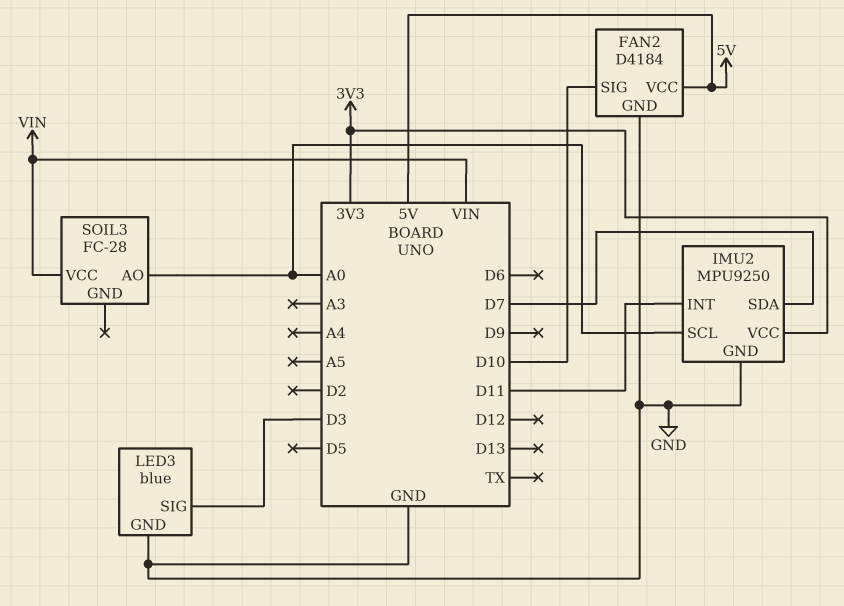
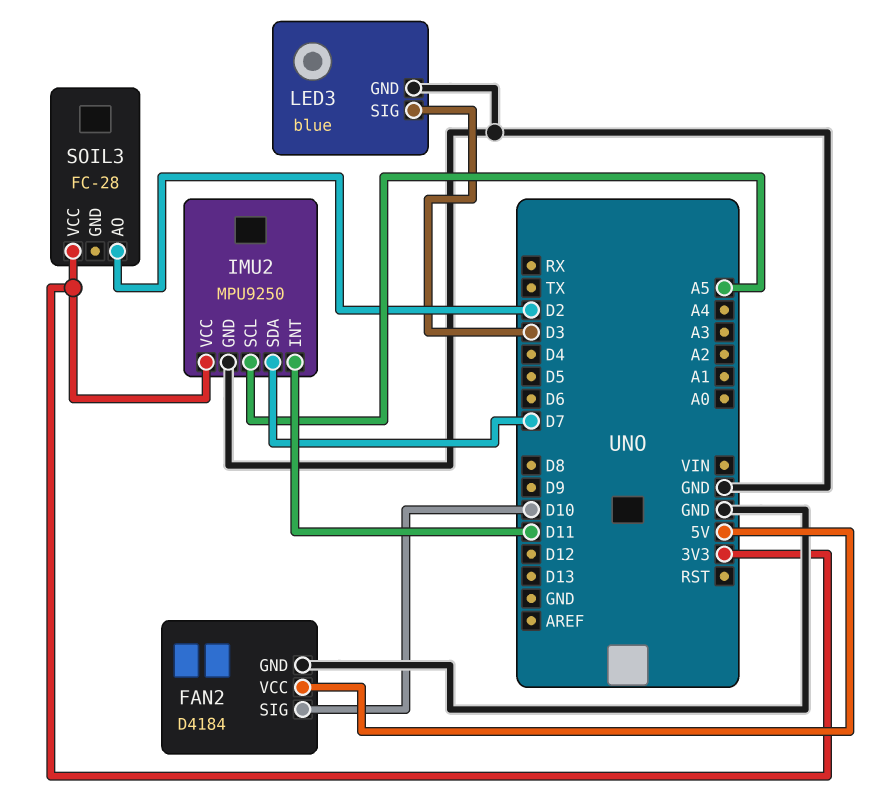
IMU2 pin SCL: A0 -> A5
SOIL3 pin AO: A0 -> D2
SOIL3 pin VCC: VIN -> 3V3

